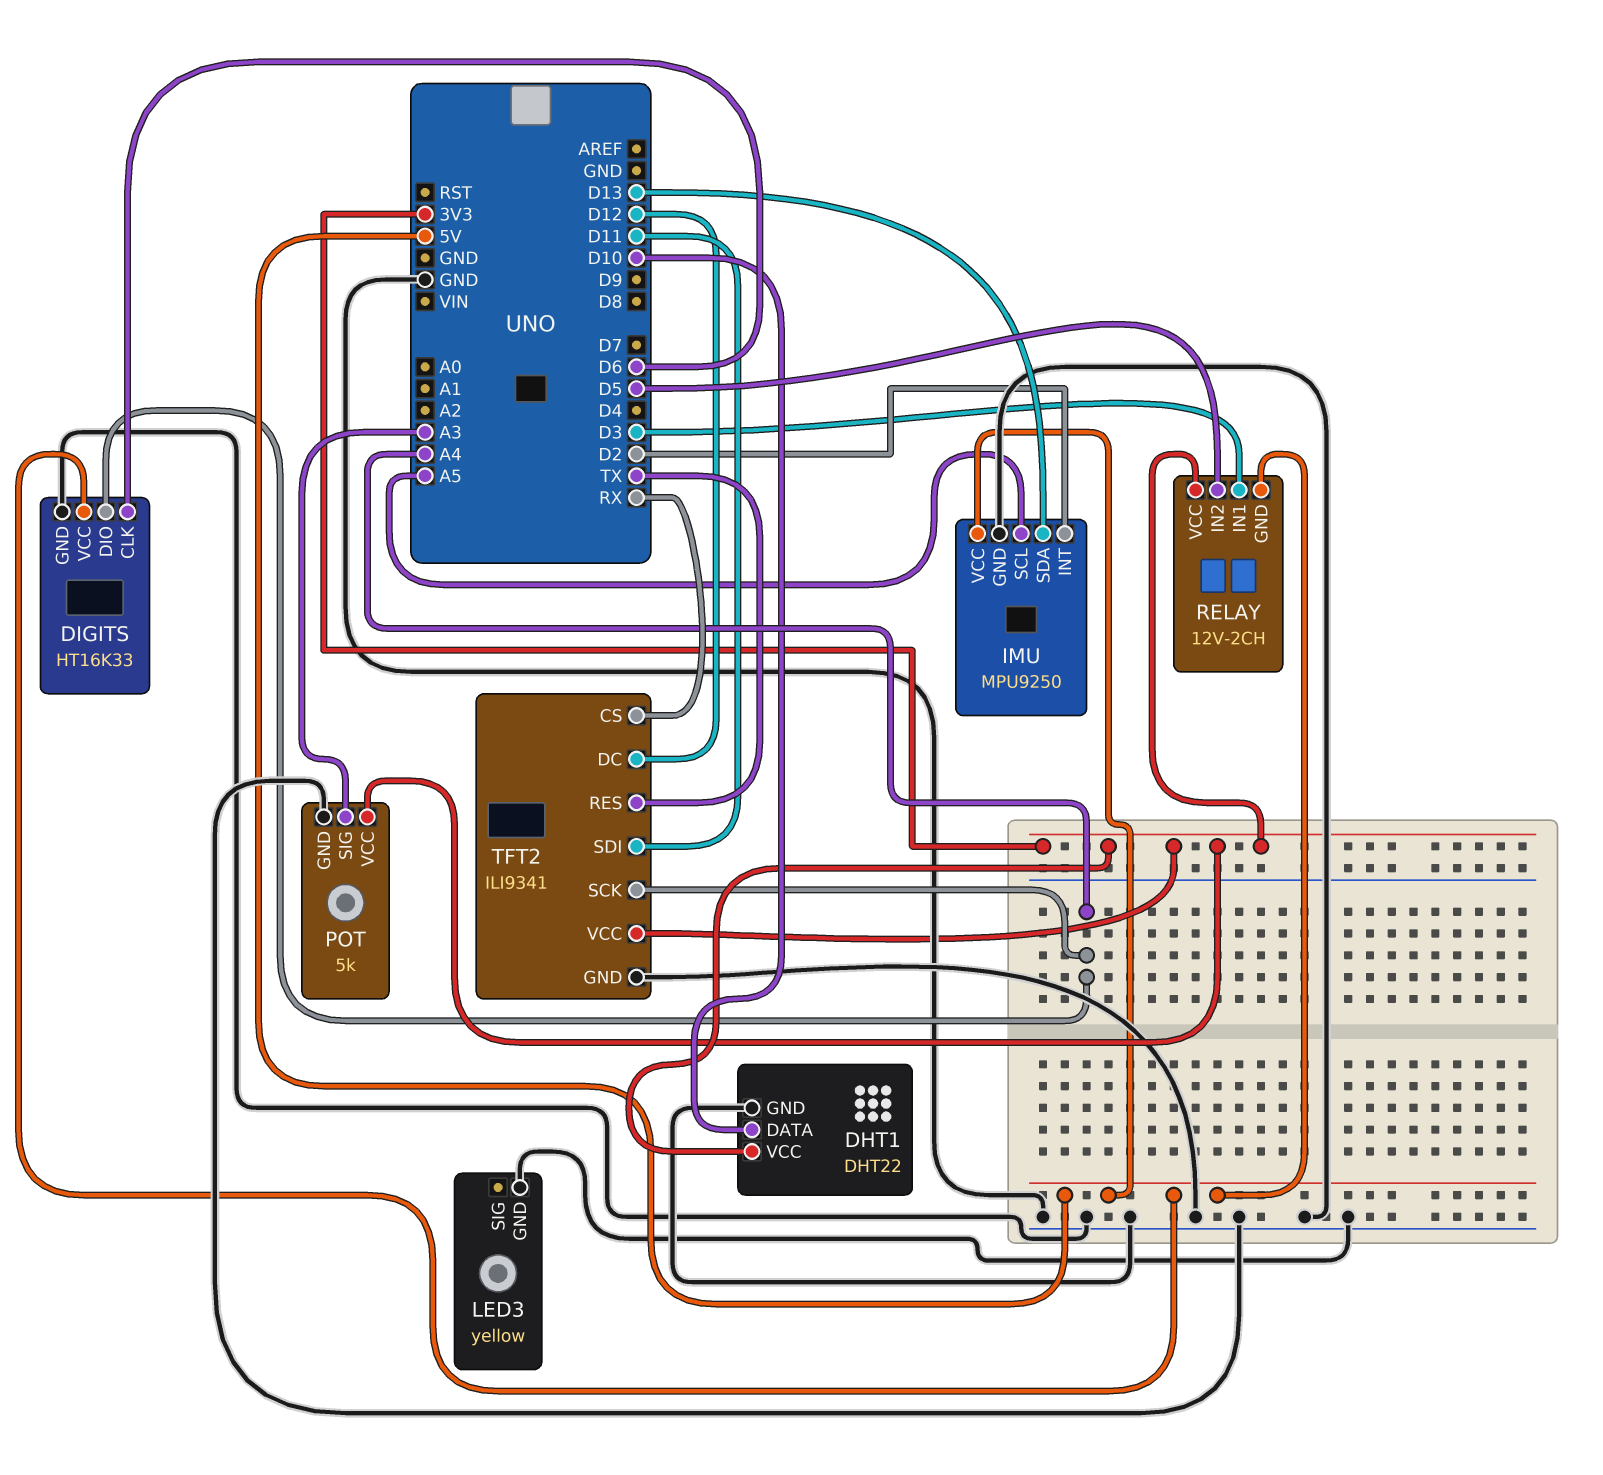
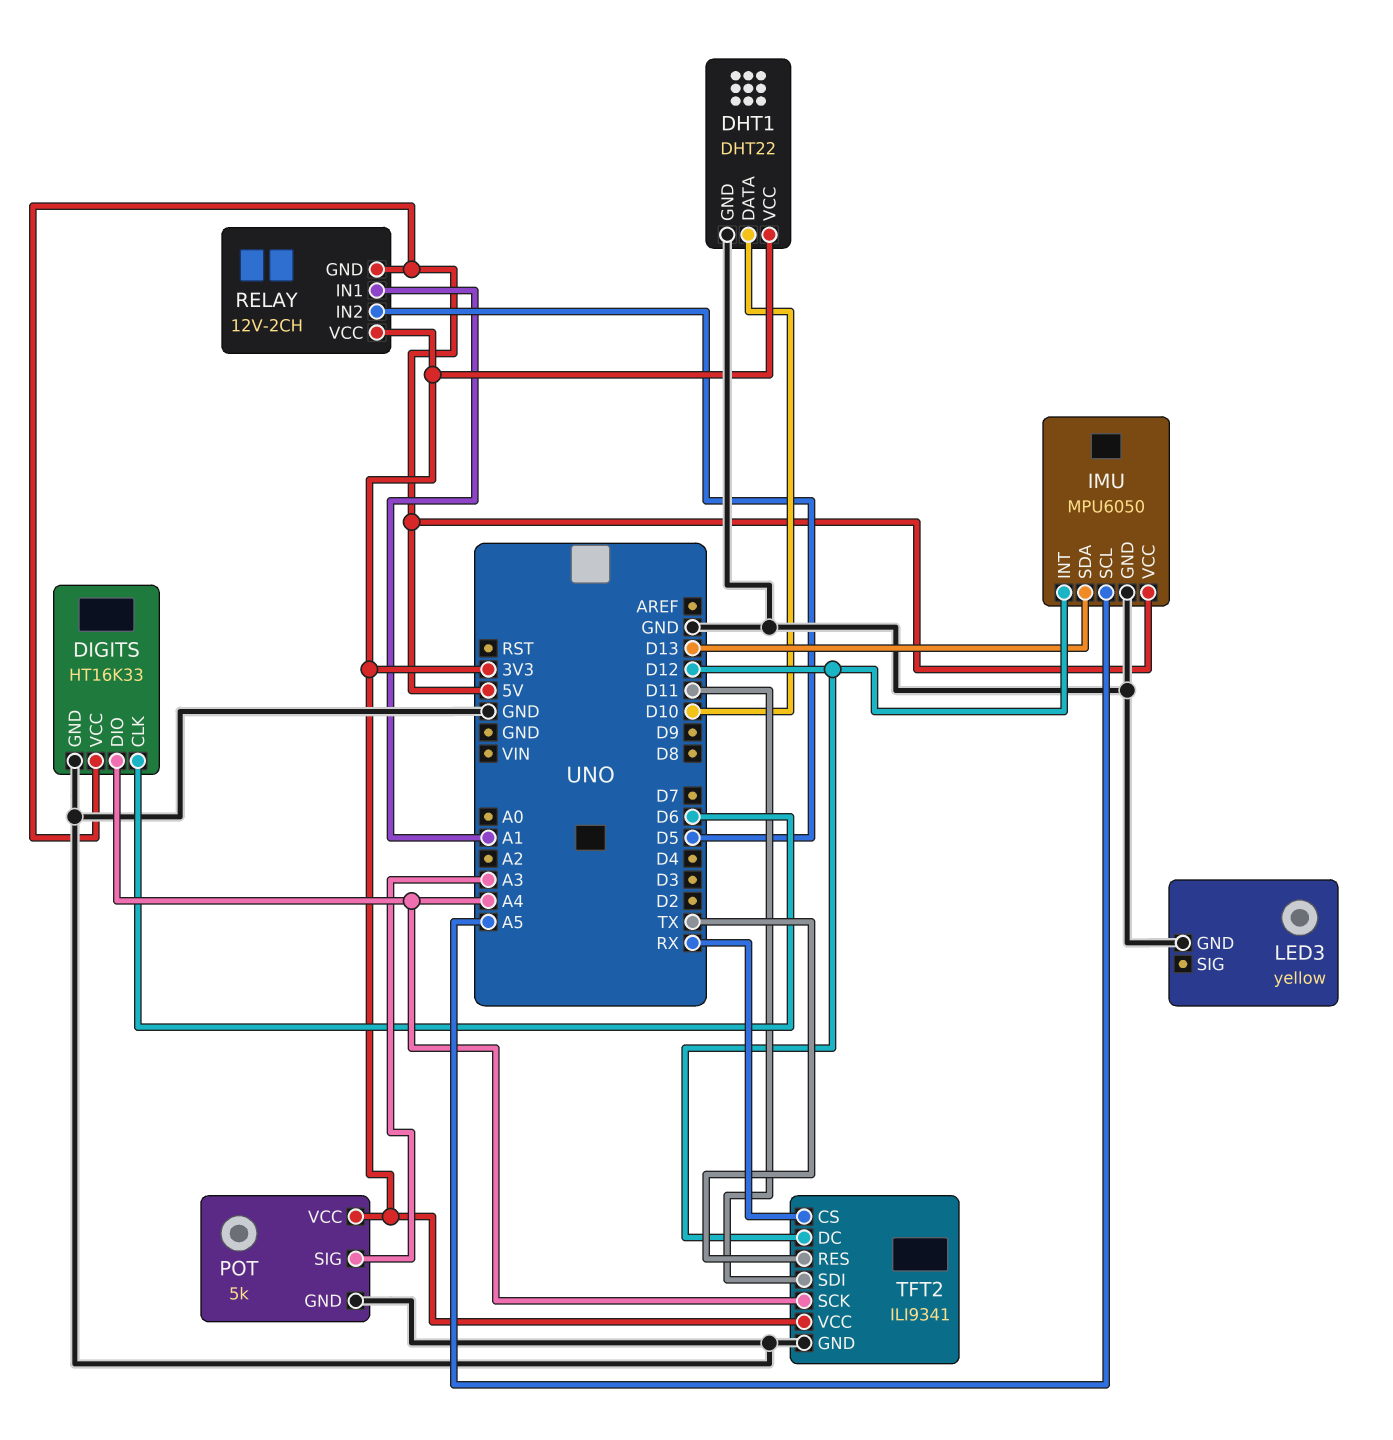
IMU: MPU9250 -> MPU6050
IMU pin INT: D2 -> D12
RELAY pin IN1: D3 -> A1

